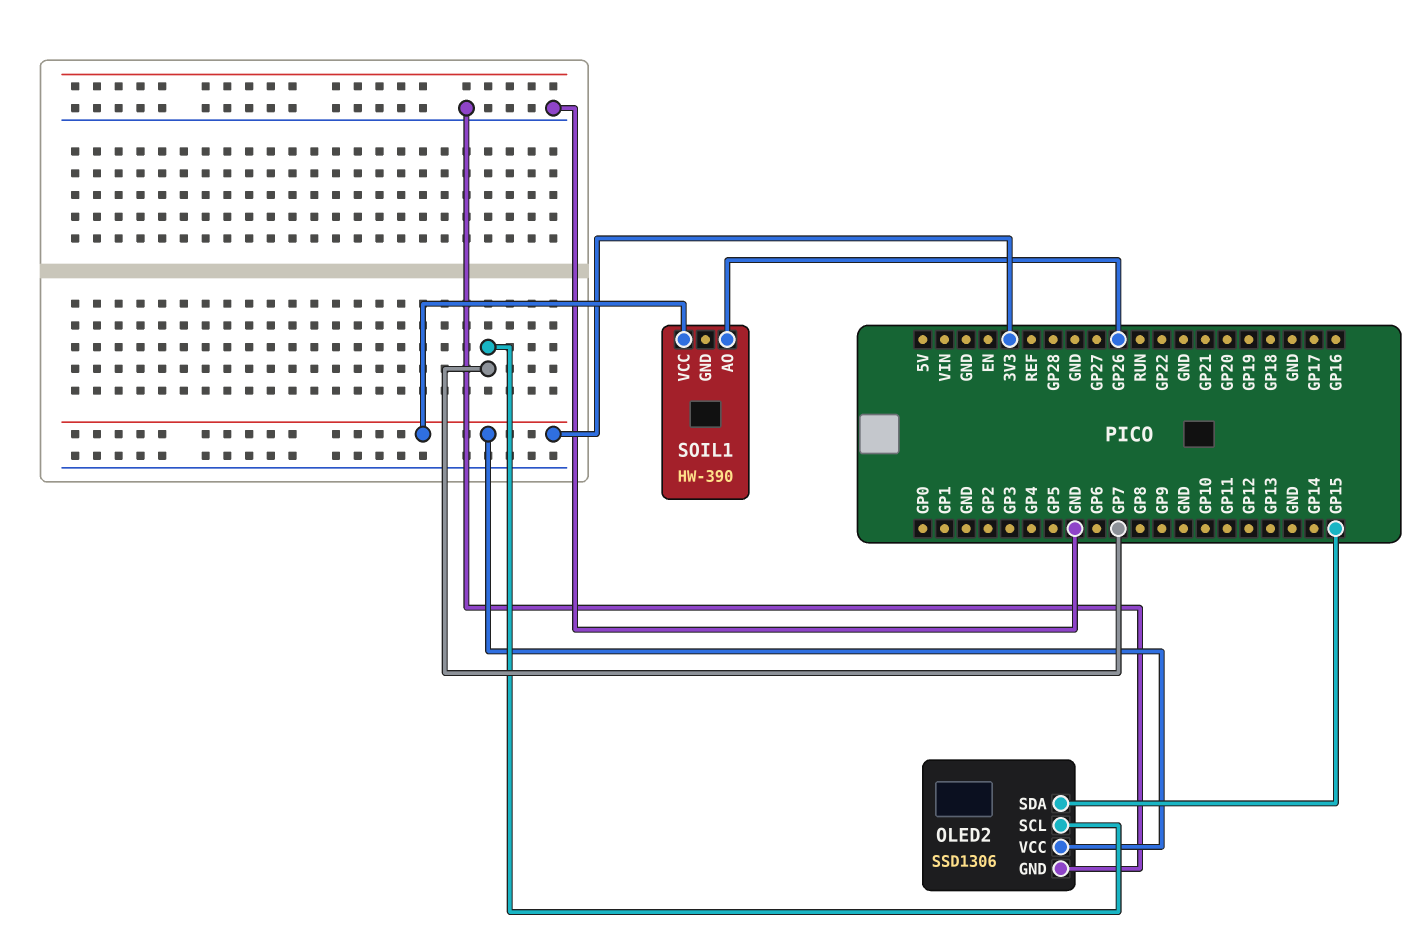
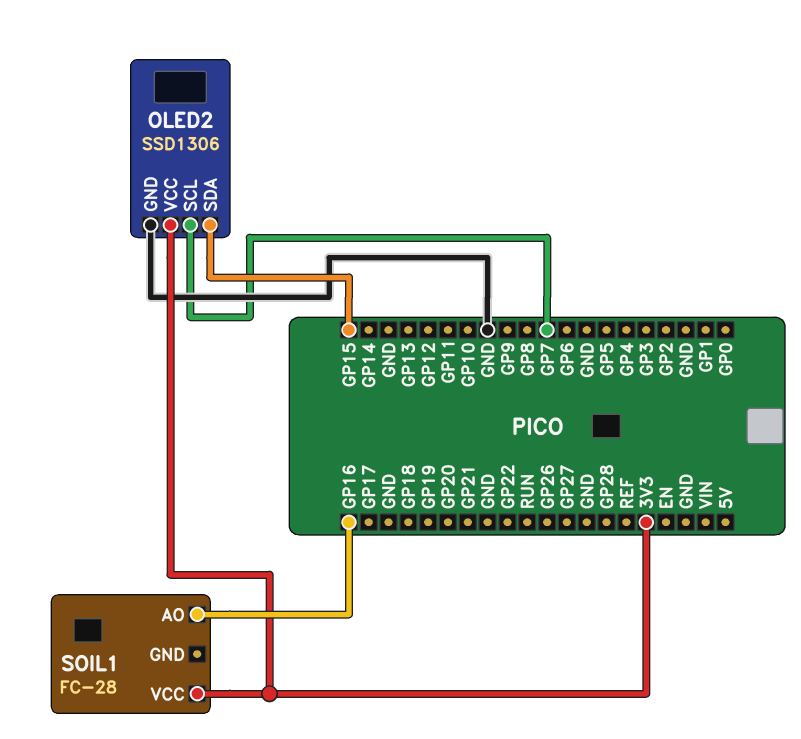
SOIL1: HW-390 -> FC-28
SOIL1 pin AO: GP26 -> GP16

